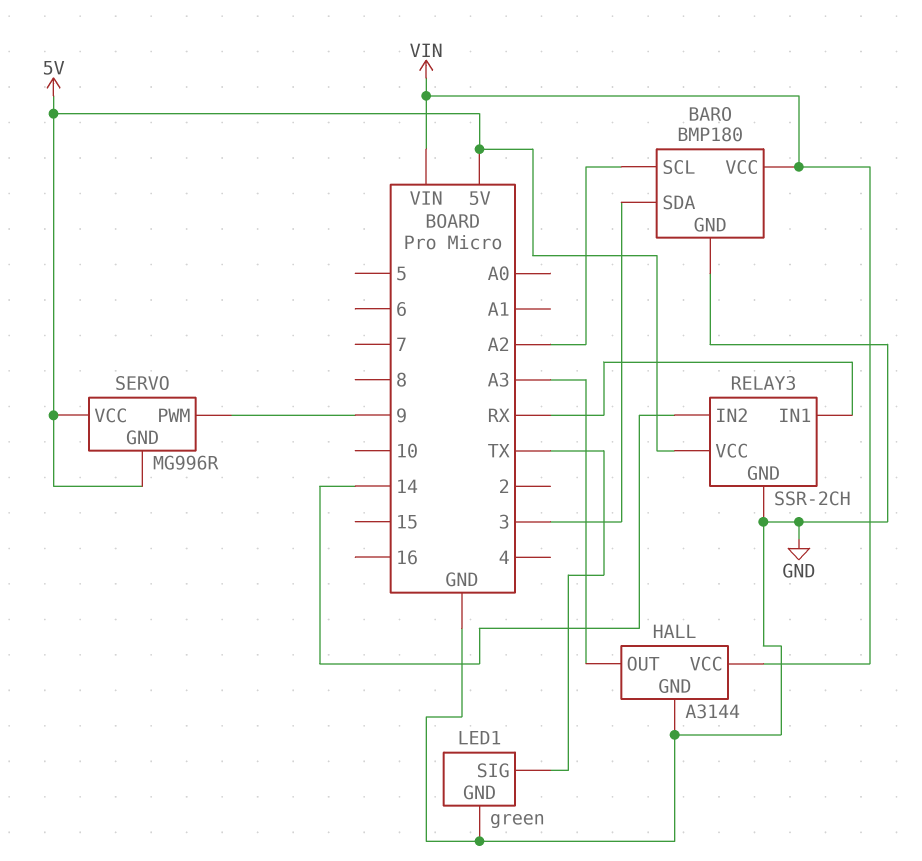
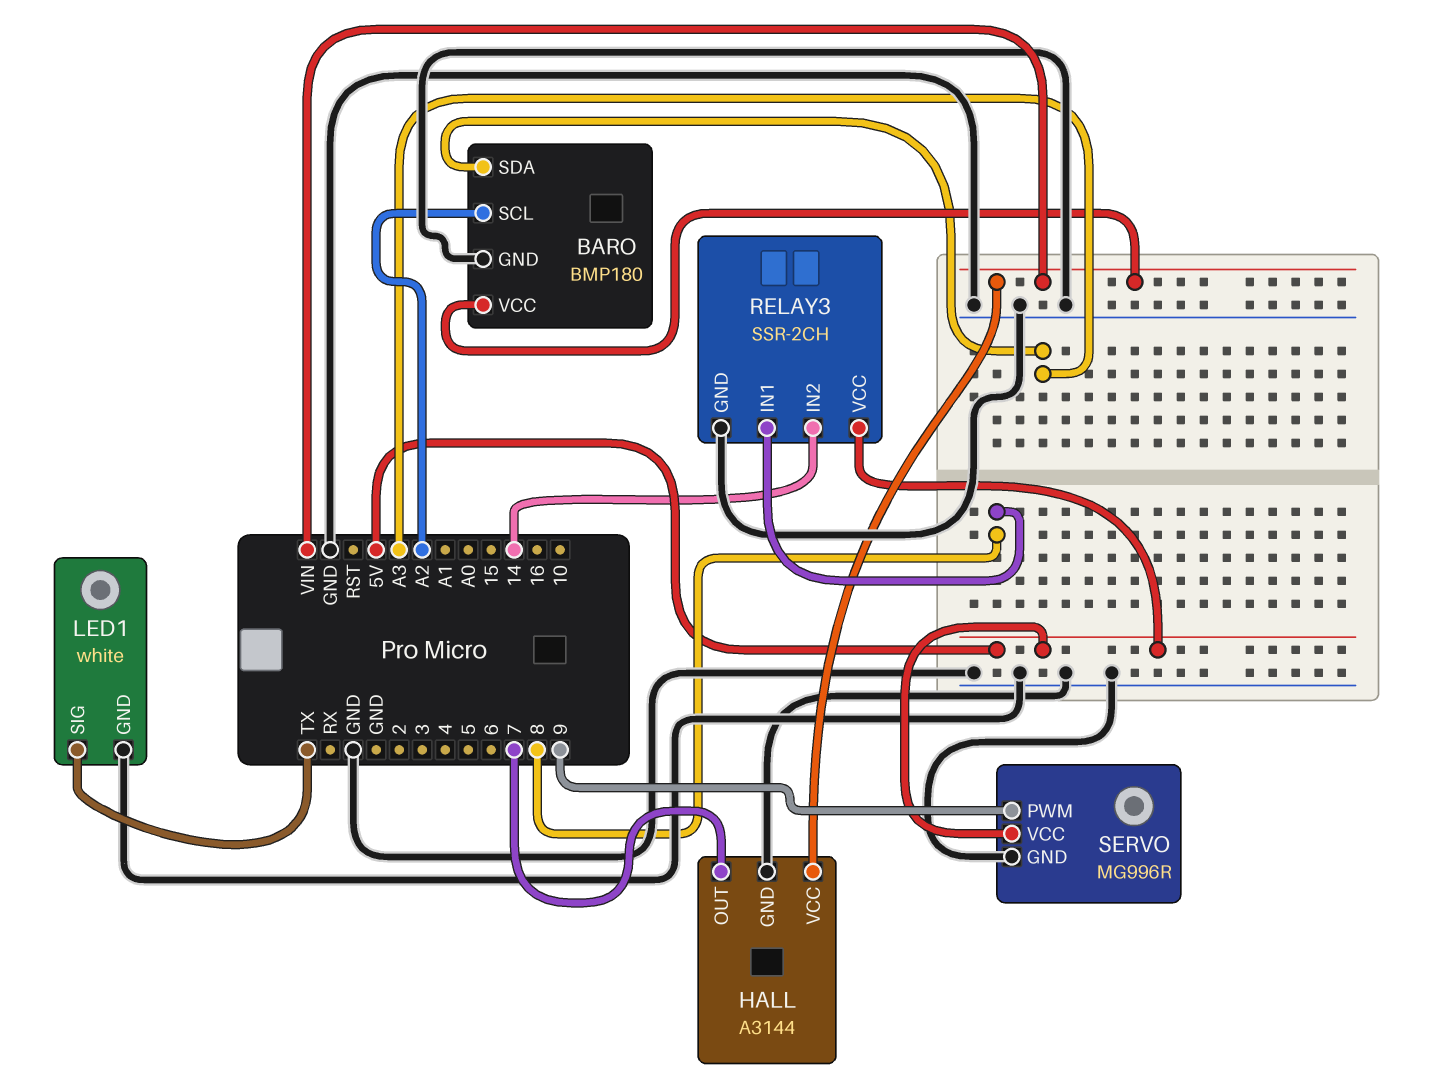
BARO pin SDA: 3 -> A3
HALL pin OUT: A3 -> 7
LED1: green -> white
RELAY3 pin IN1: RX -> 8
SERVO pin GND: 5V -> GND

